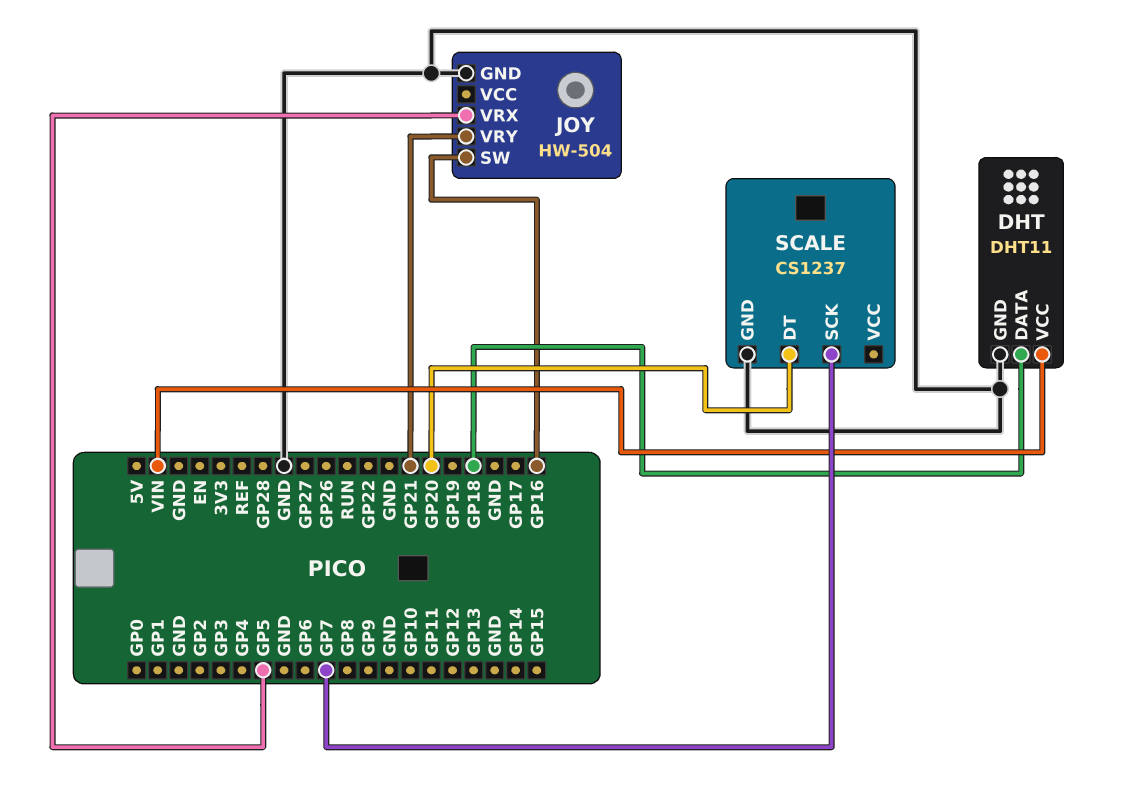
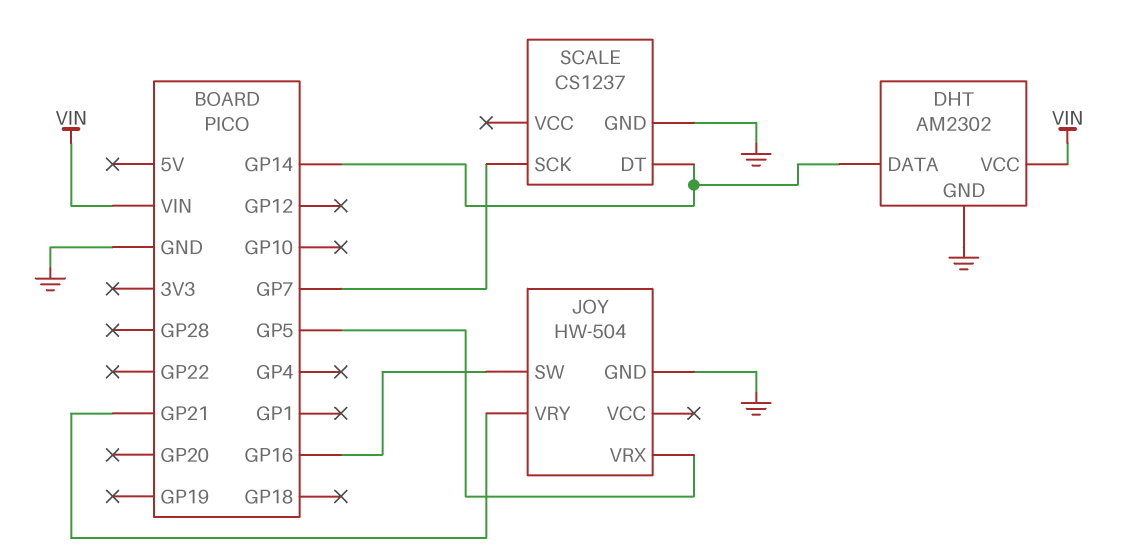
DHT: DHT11 -> AM2302
DHT pin DATA: GP18 -> GP14
SCALE pin DT: GP20 -> GP14

